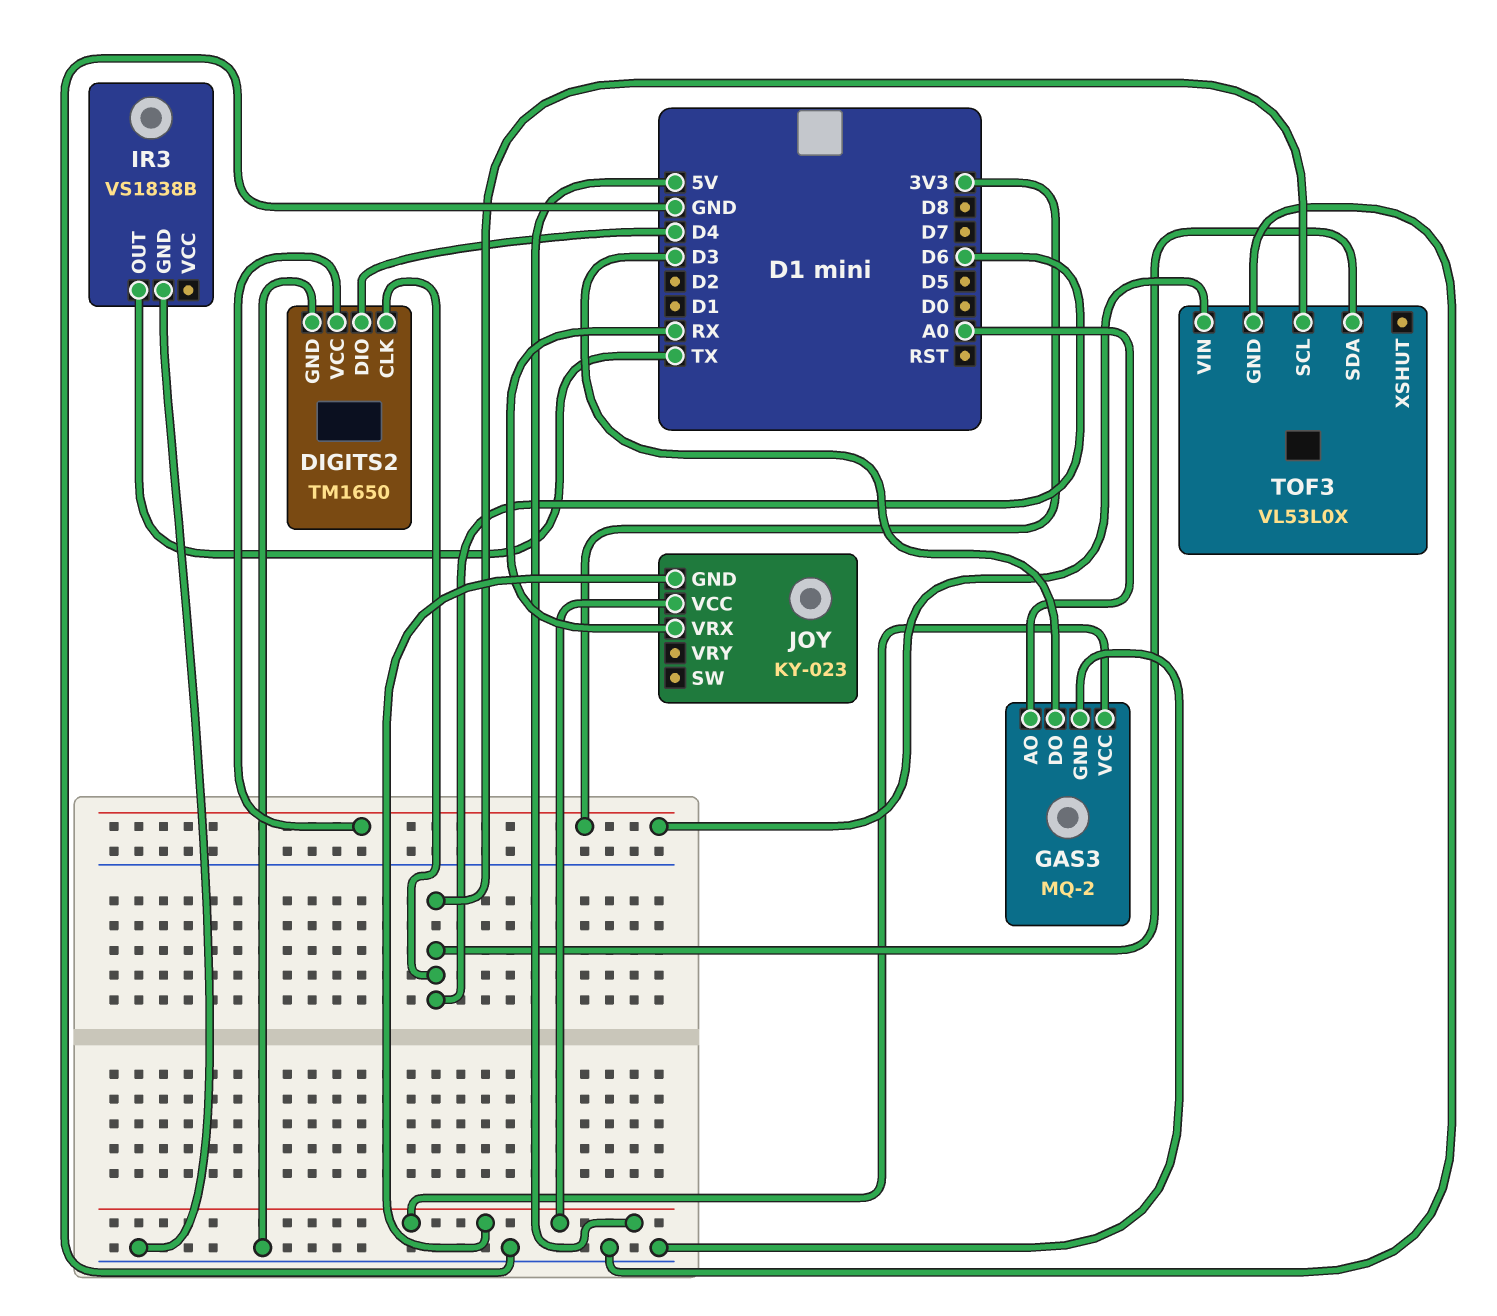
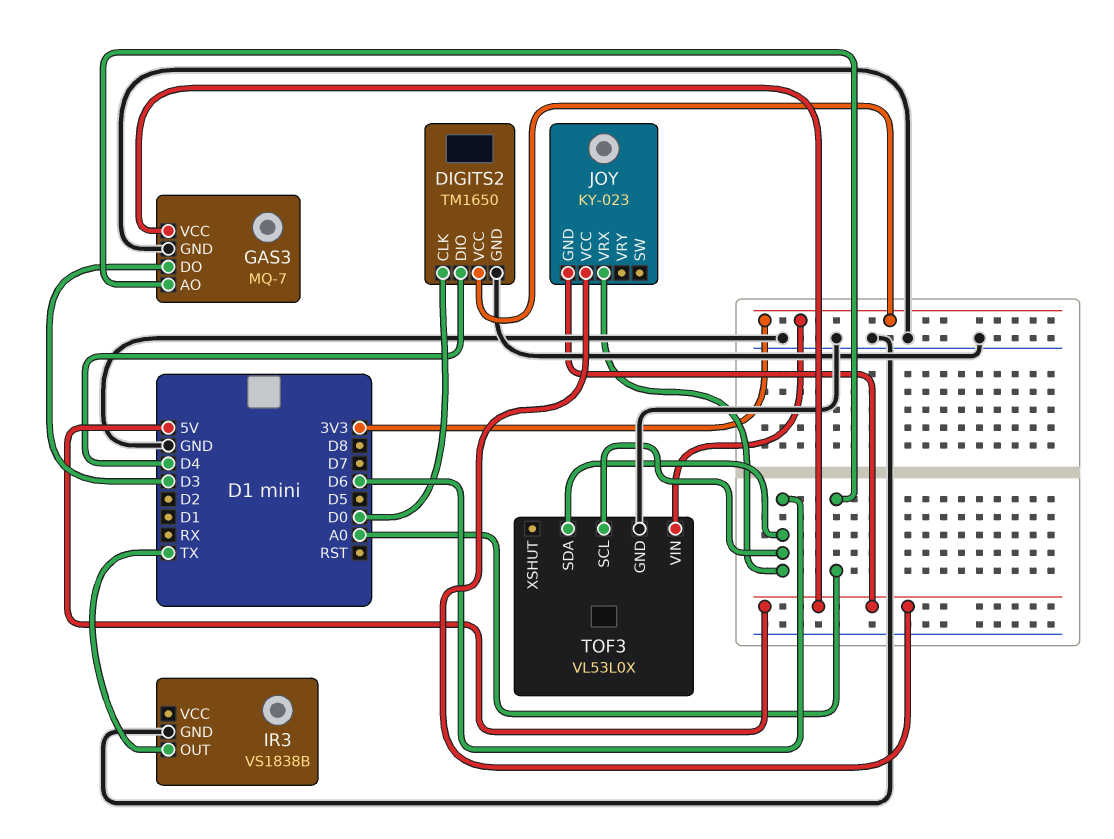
DIGITS2 pin CLK: D6 -> D0
GAS3: MQ-2 -> MQ-7
JOY pin VRX: RX -> D6

